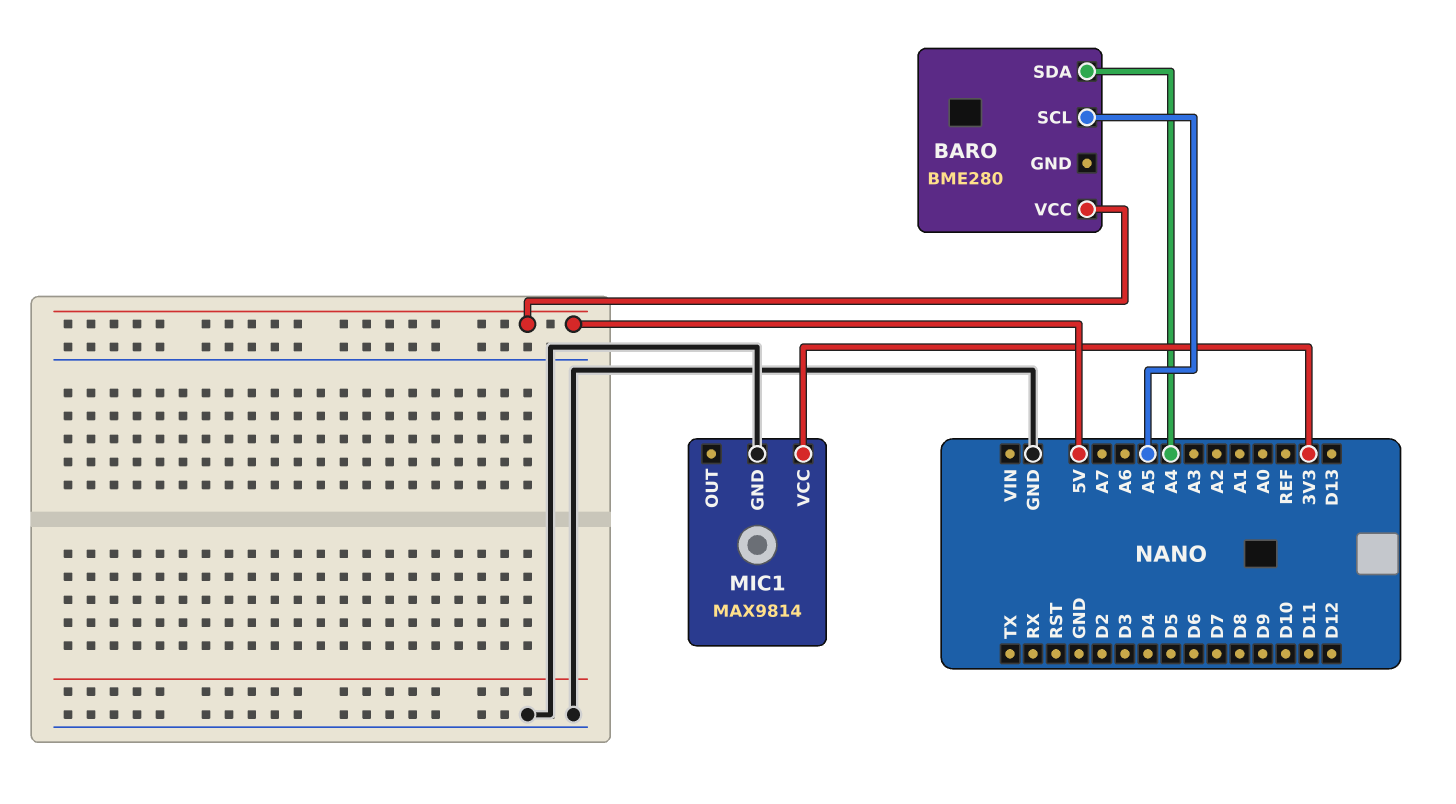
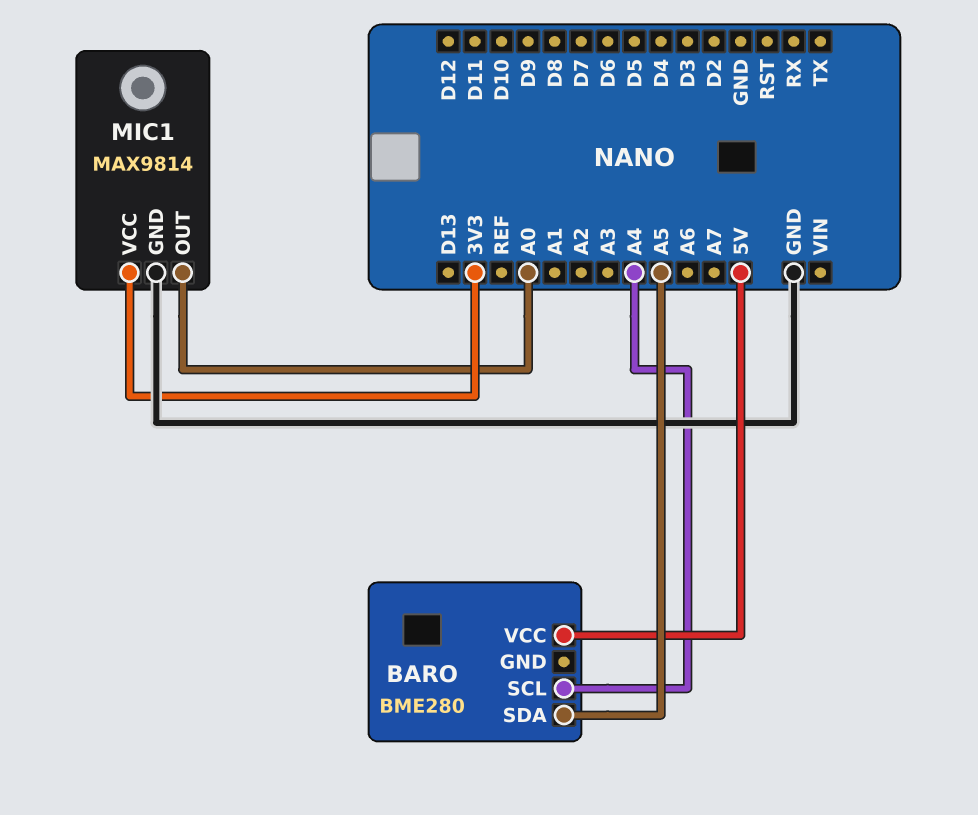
BARO pin SCL: A5 -> A4
BARO pin SDA: A4 -> A5
MIC1 pin OUT: none -> A0

